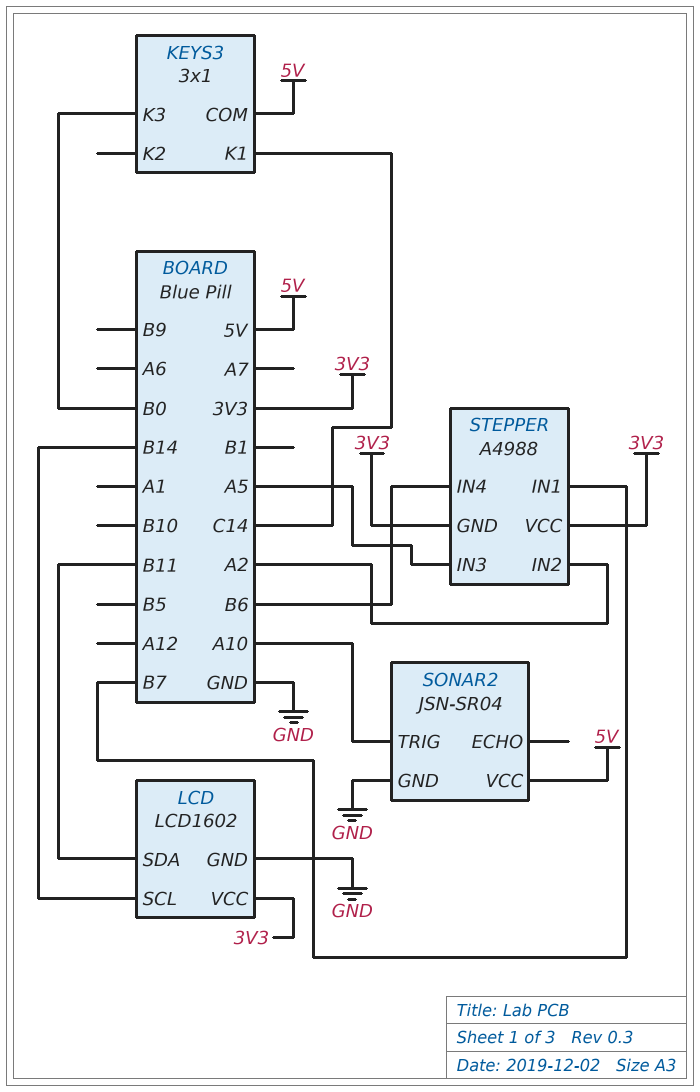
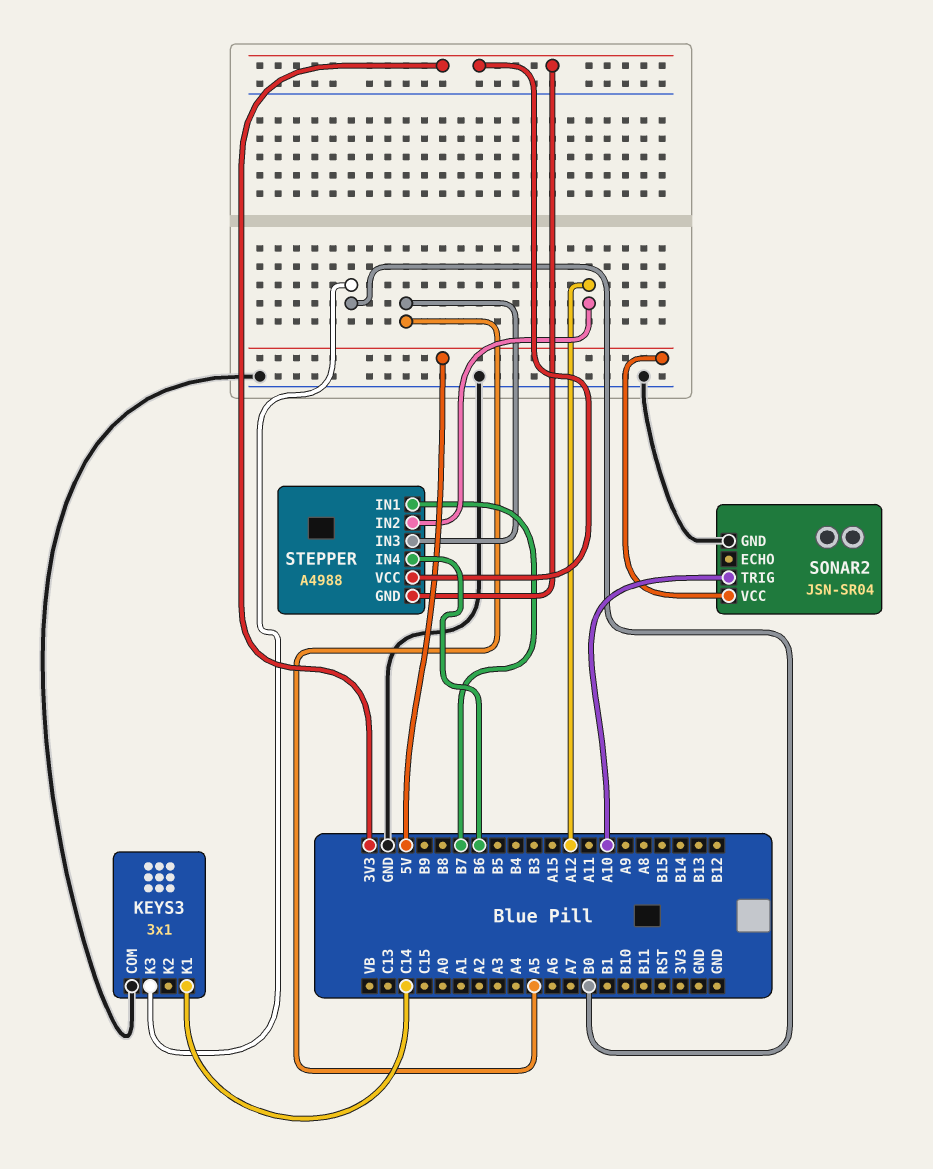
KEYS3 pin COM: 5V -> GND
LCD: LCD1602 -> none
LCD pin GND: GND -> none
LCD pin SCL: B14 -> none
LCD pin SDA: B11 -> none
LCD pin VCC: 3V3 -> none
STEPPER pin IN2: A2 -> A12

